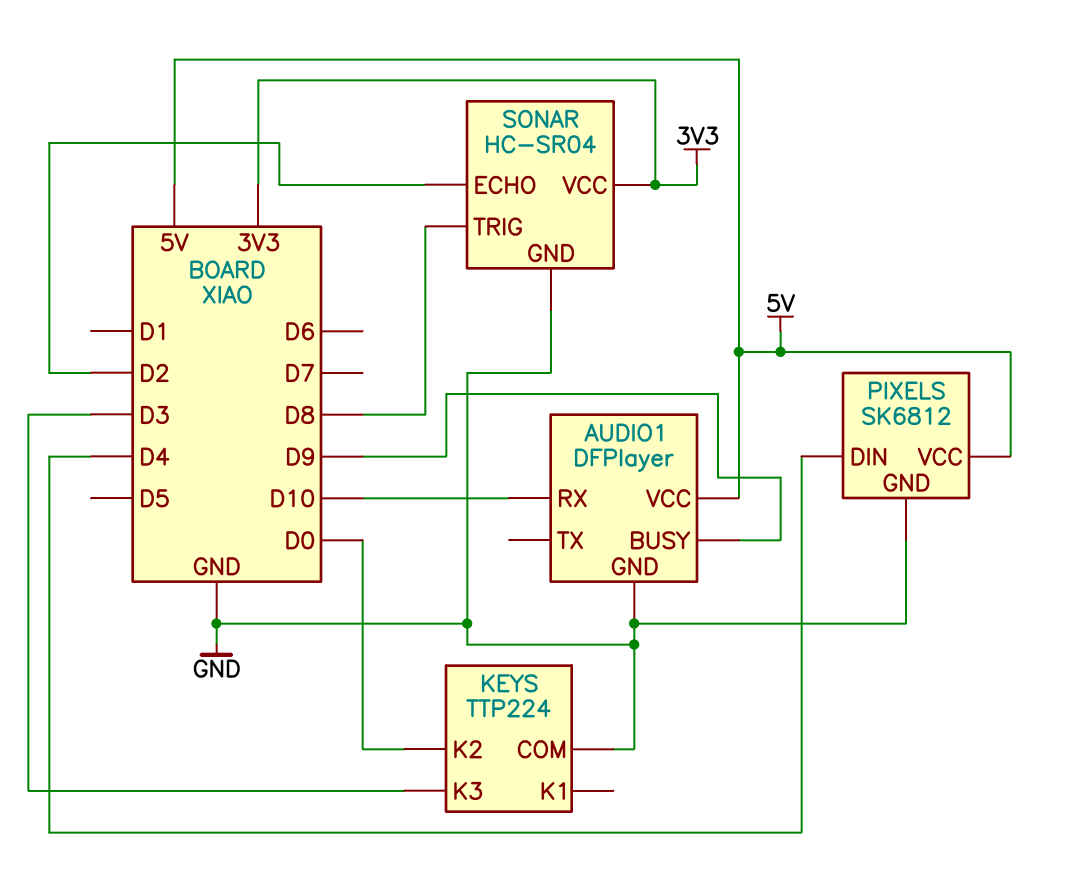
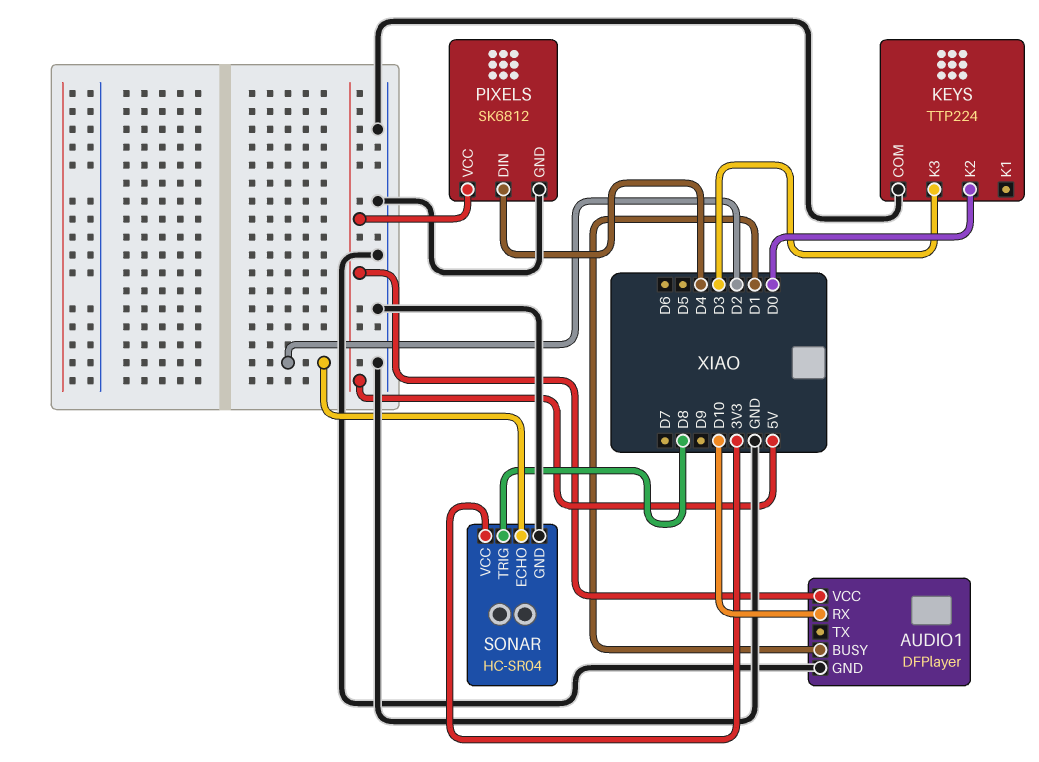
AUDIO1 pin BUSY: D9 -> D1

